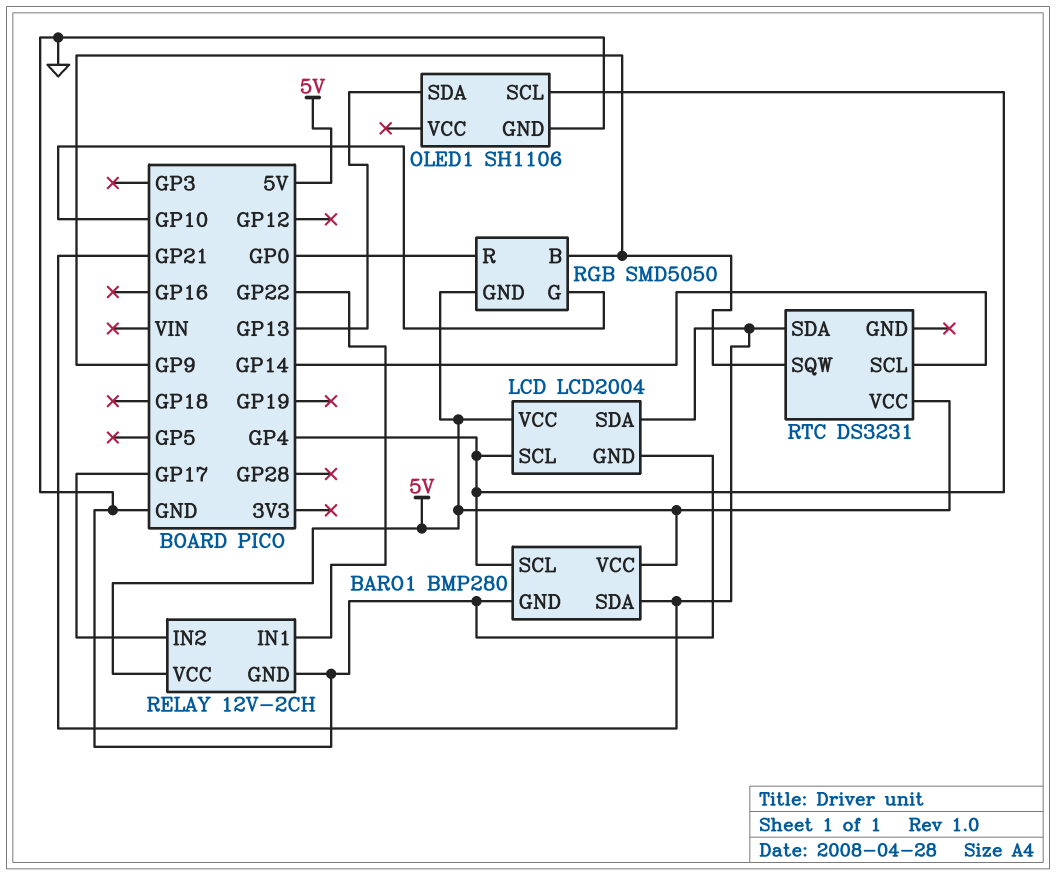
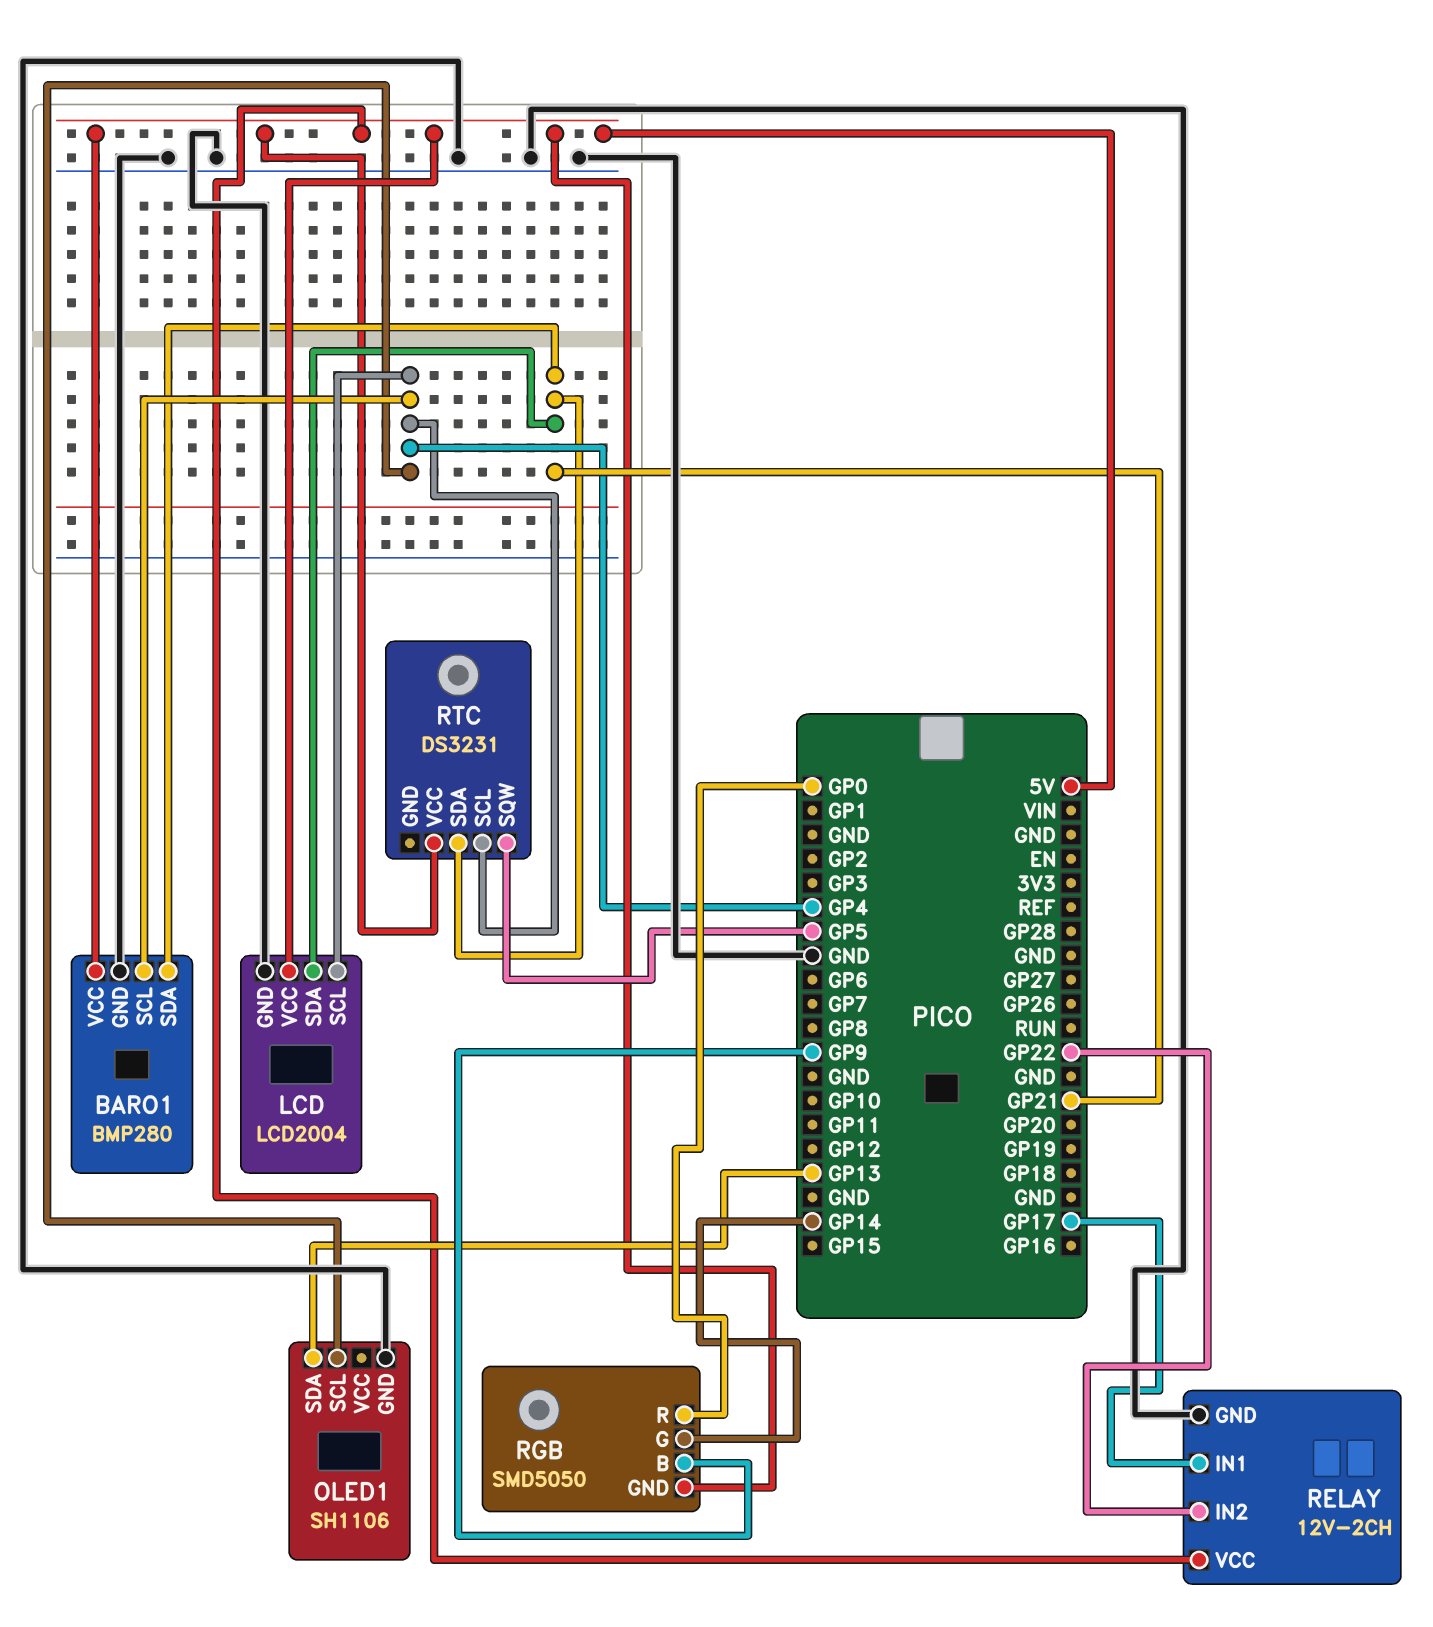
RELAY pin IN1: GP22 -> GP17
RELAY pin IN2: GP17 -> GP22
RGB pin G: GP10 -> GP14
RTC pin SCL: GP14 -> GP4
RTC pin SQW: GP9 -> GP5

